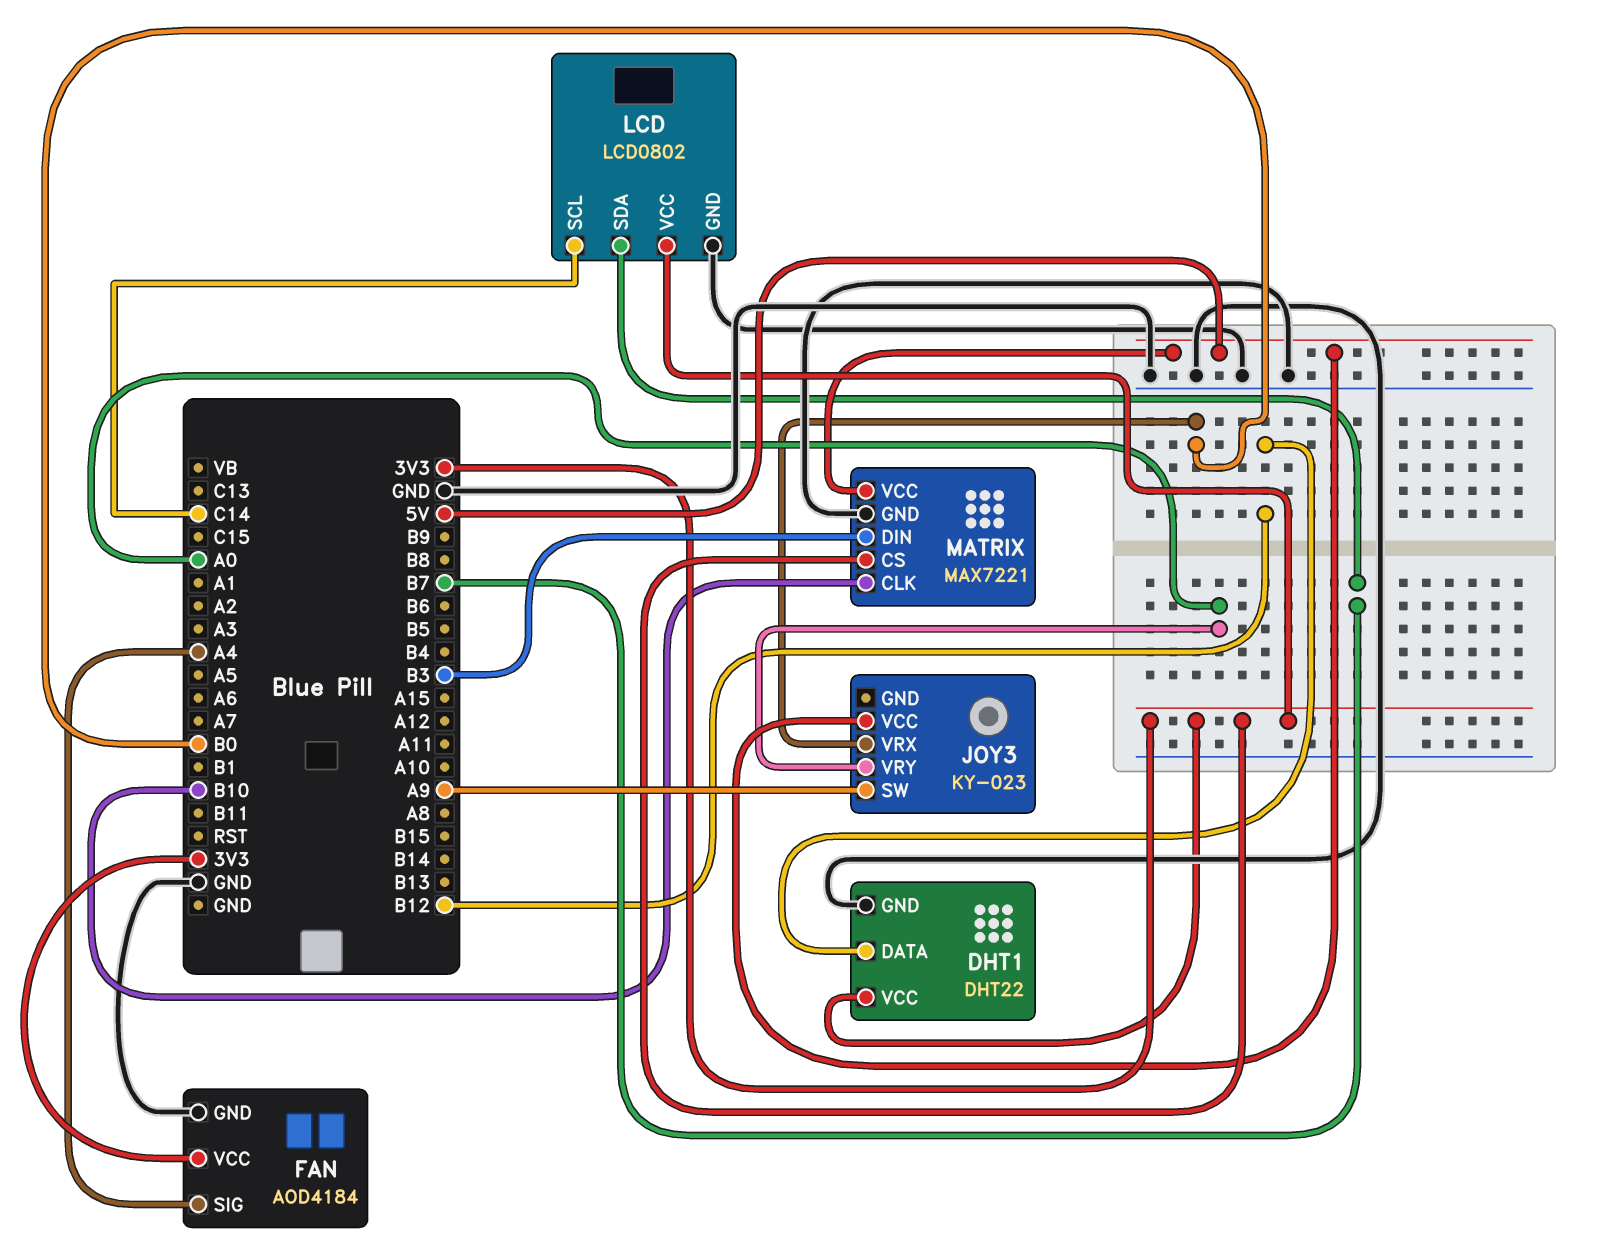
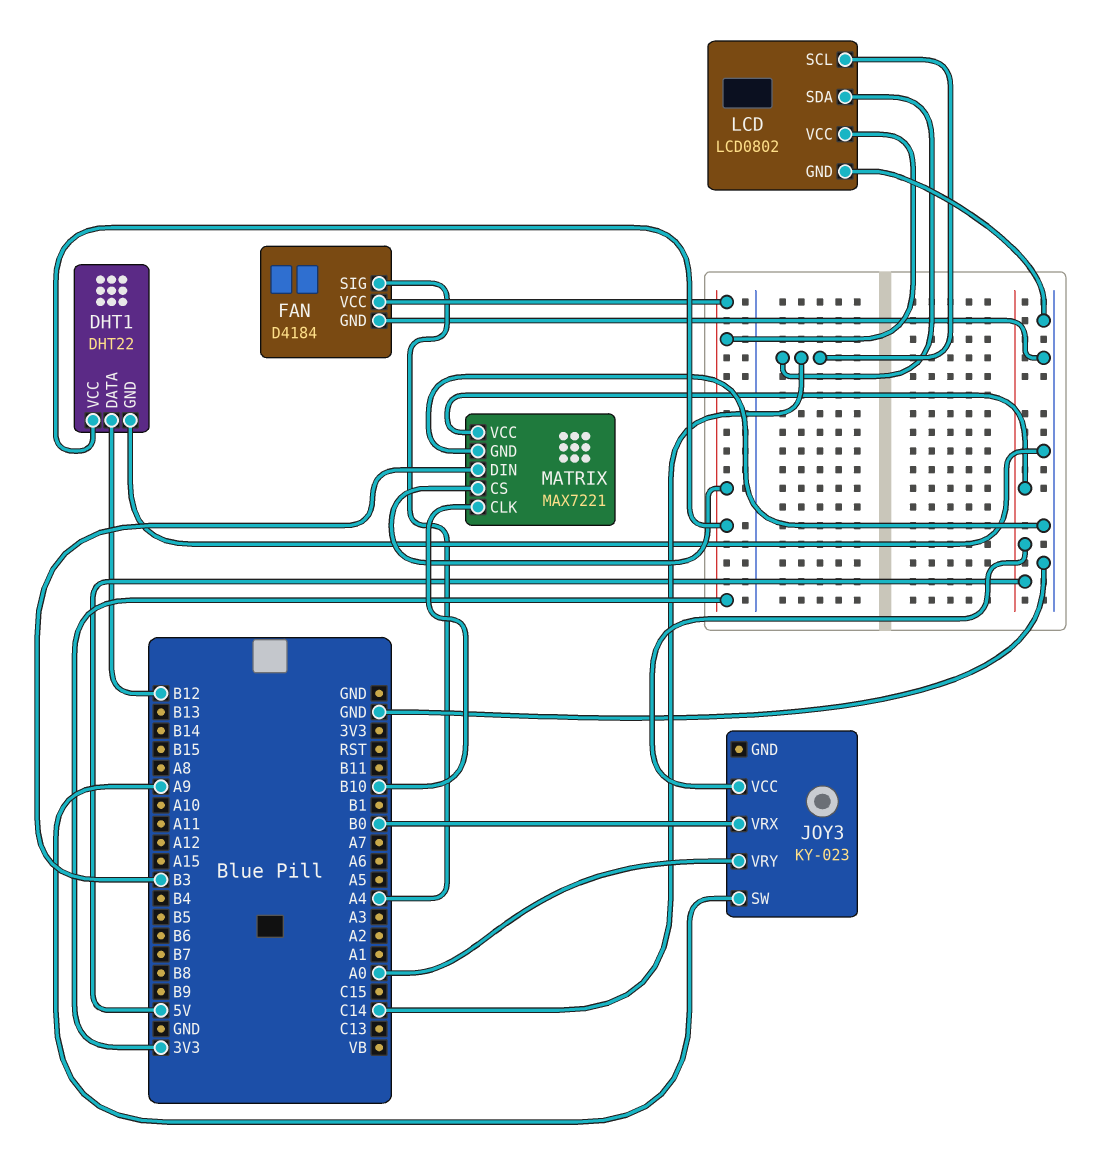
FAN: AOD4184 -> D4184
LCD pin SDA: B7 -> C14

